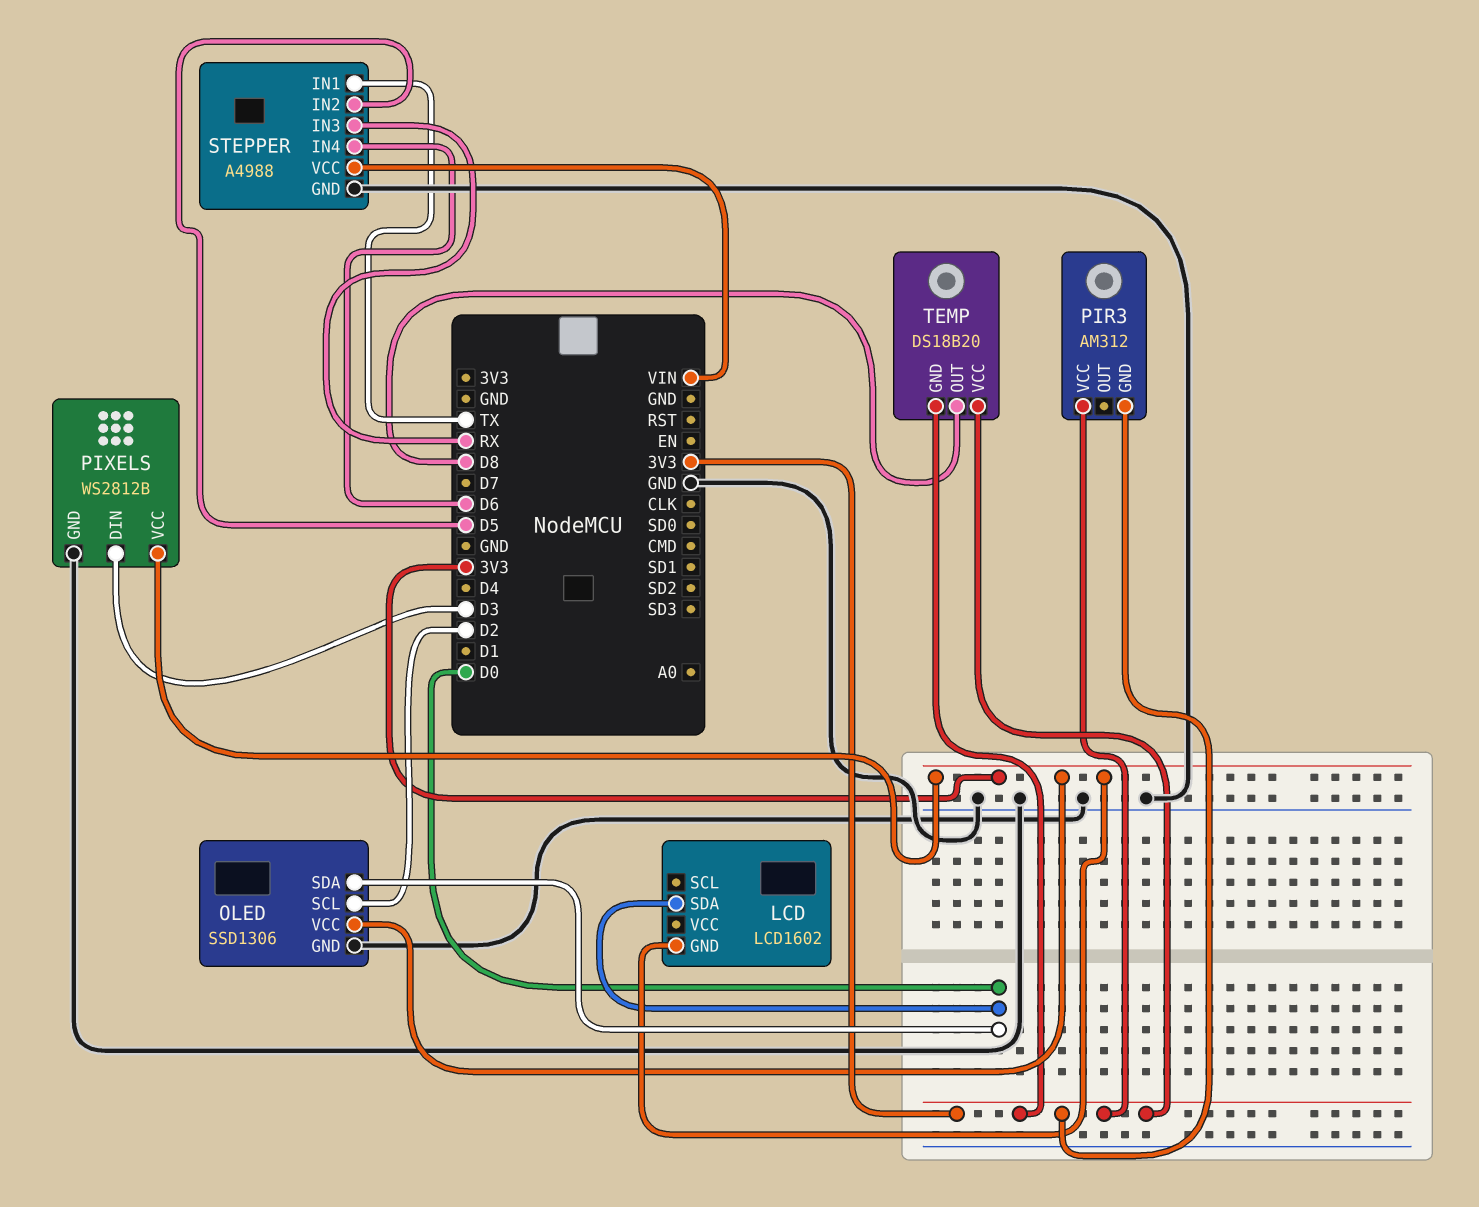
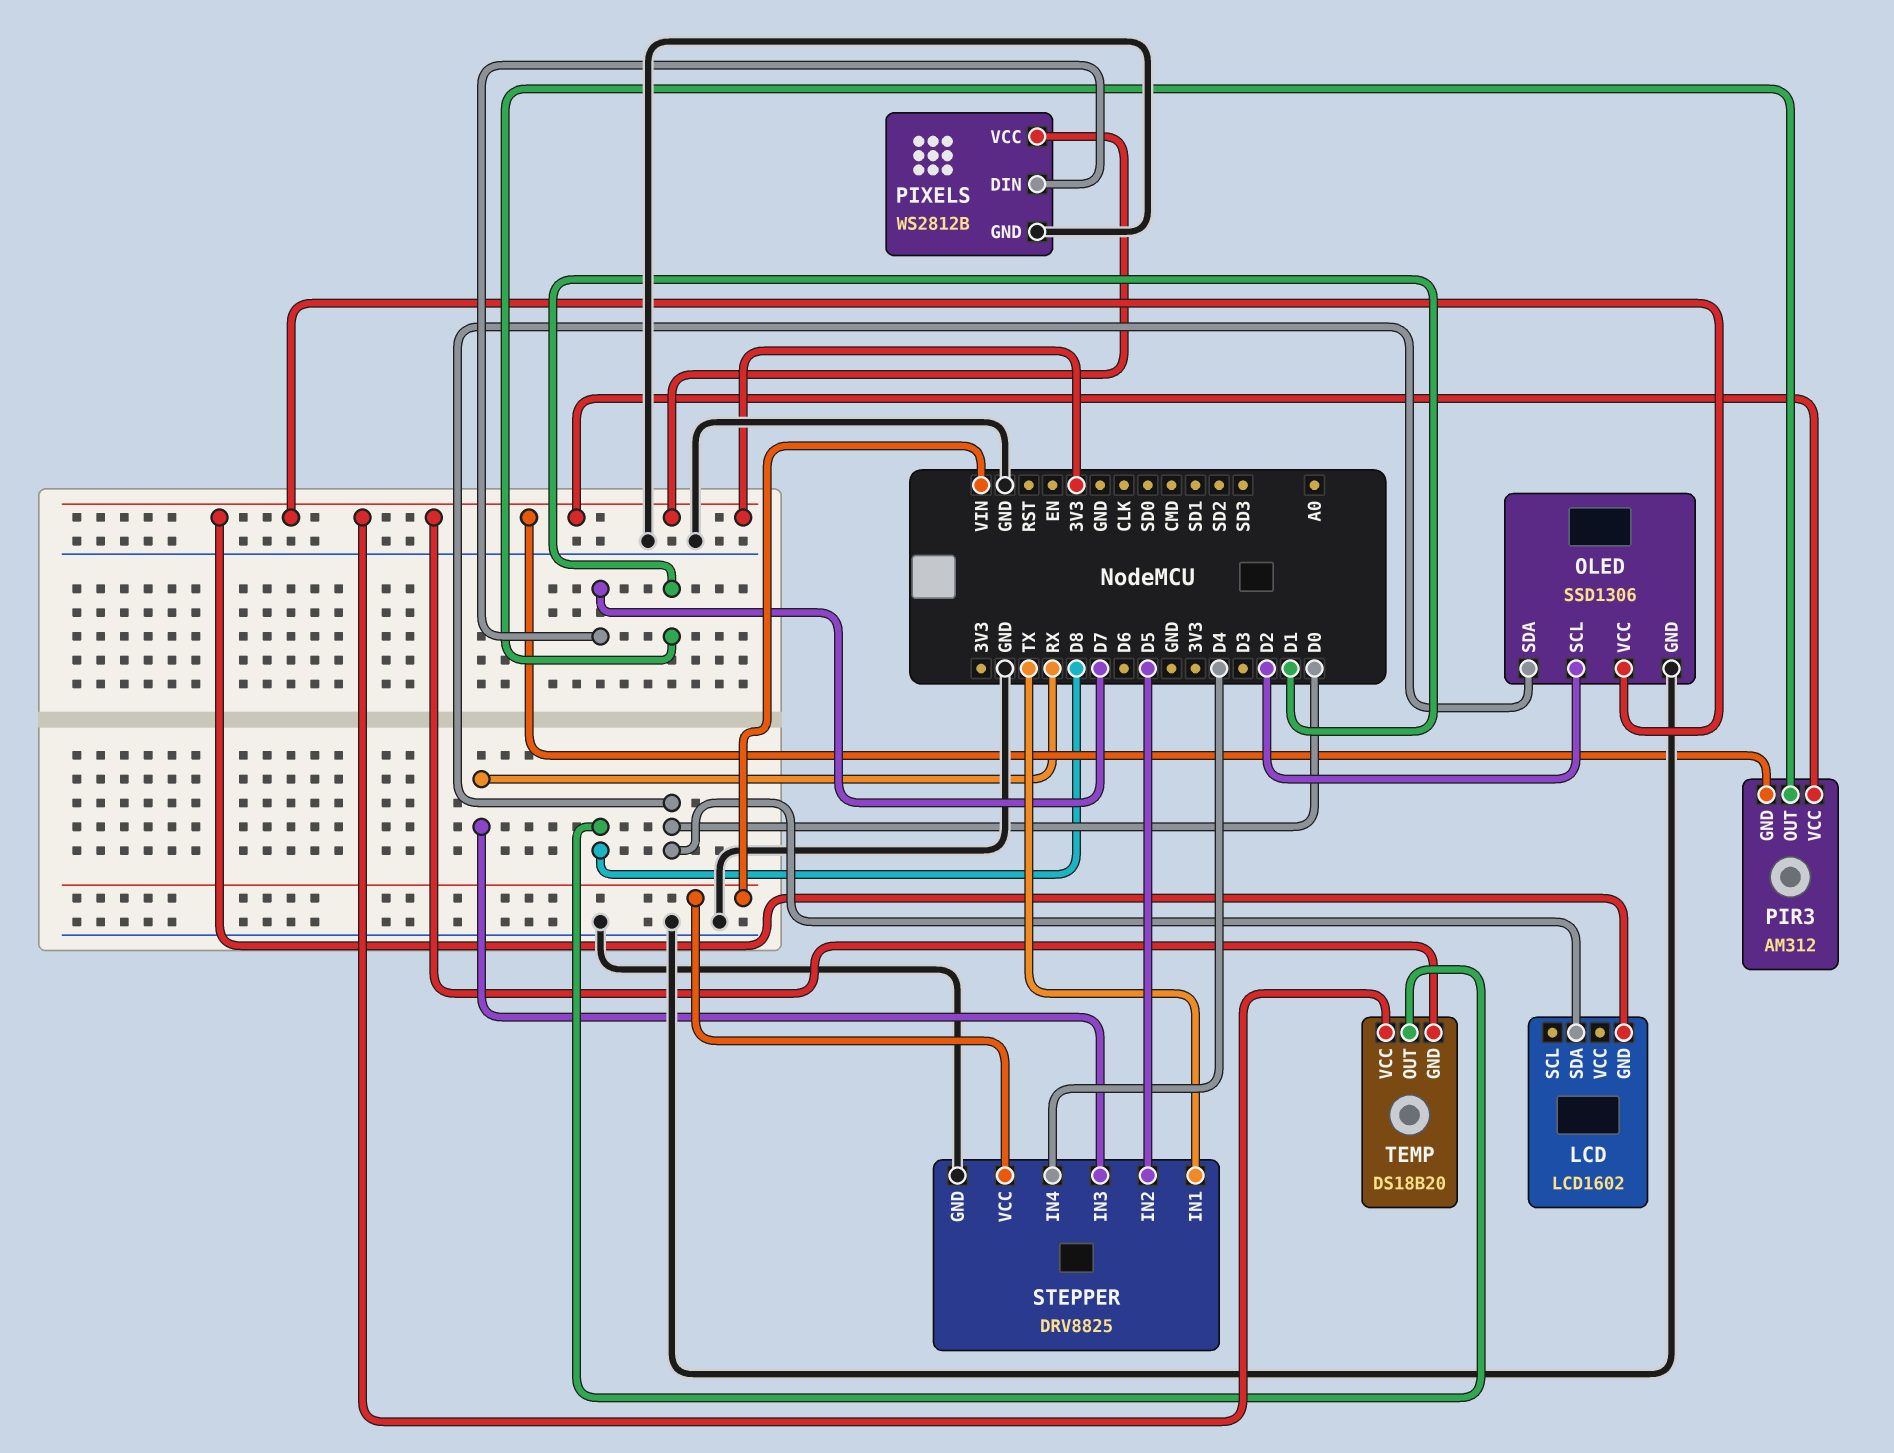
PIR3 pin OUT: none -> D1
PIXELS pin DIN: D3 -> D7
STEPPER: A4988 -> DRV8825
STEPPER pin IN4: D6 -> D4

